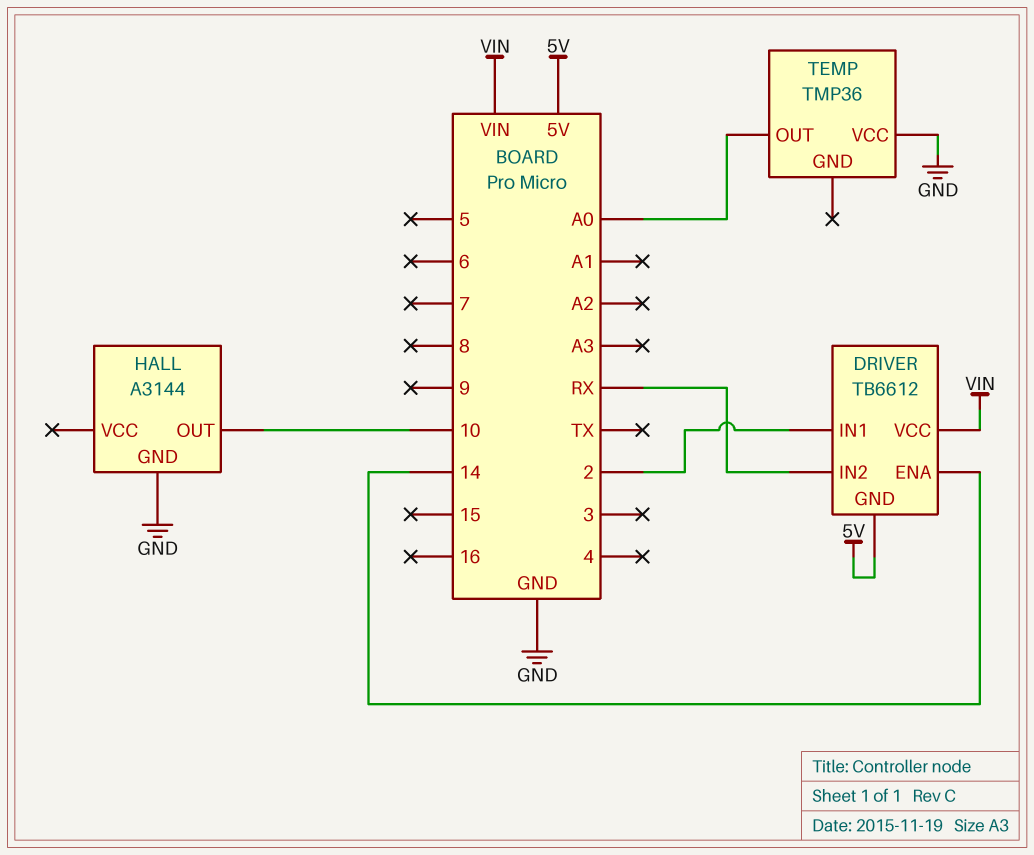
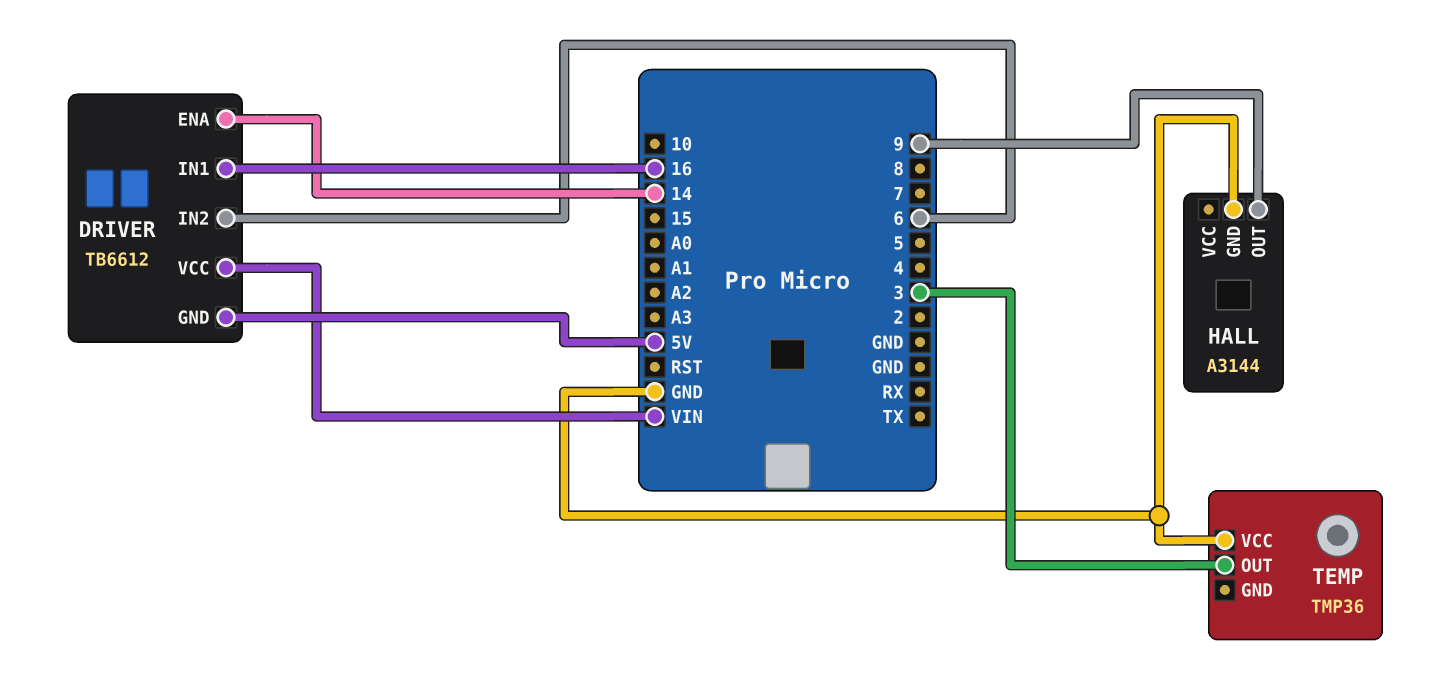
DRIVER pin IN1: 2 -> 16
DRIVER pin IN2: RX -> 6
HALL pin OUT: 10 -> 9
TEMP pin OUT: A0 -> 3

